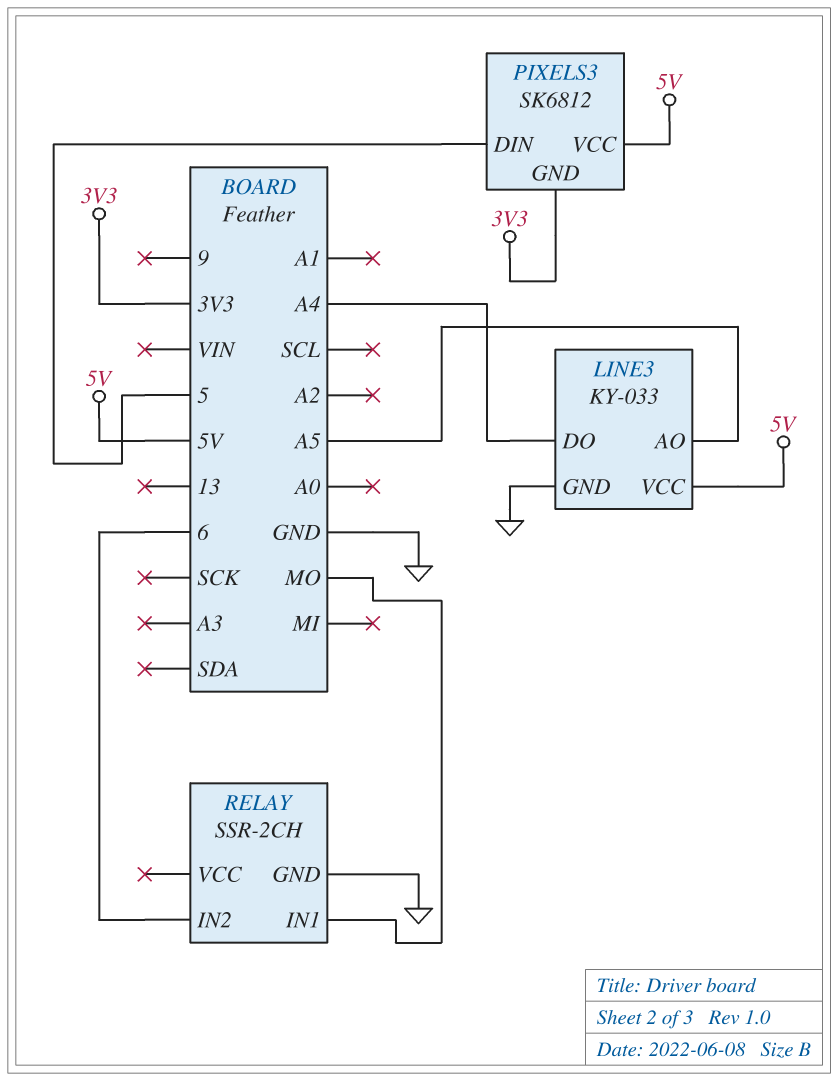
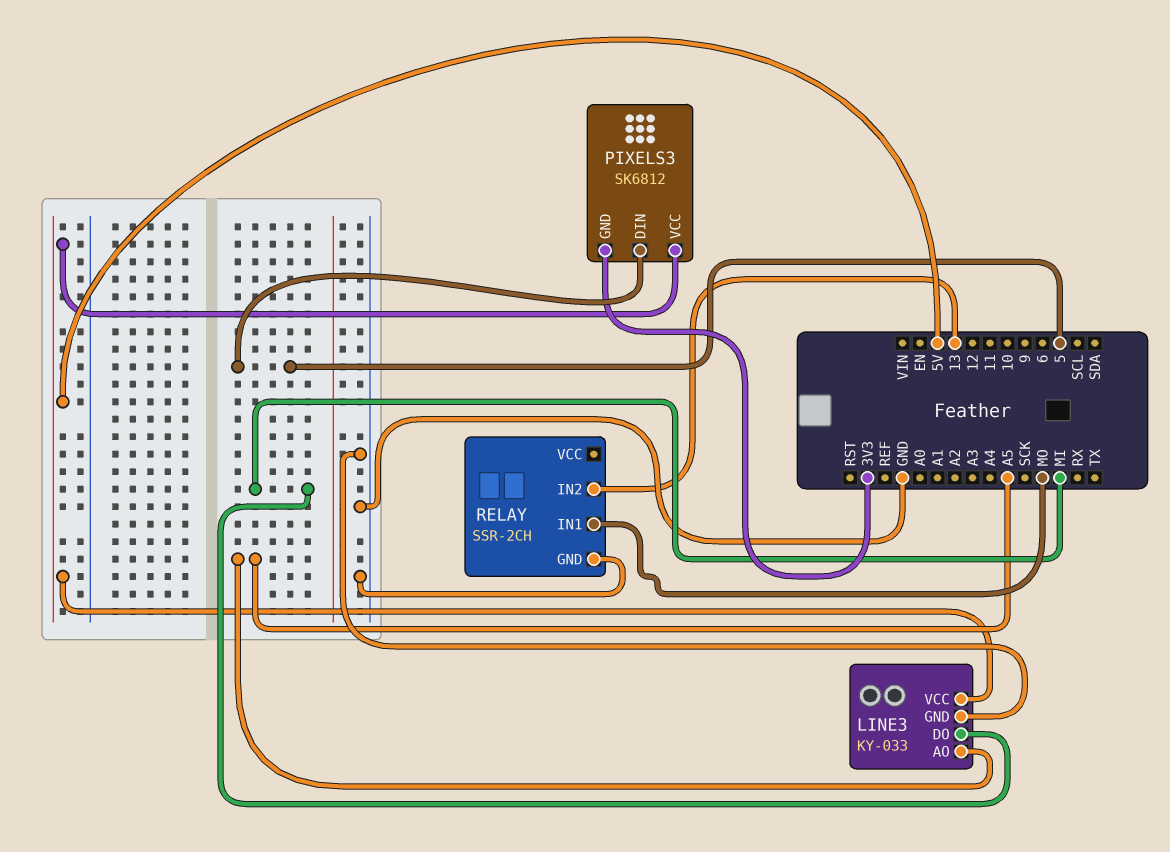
LINE3 pin DO: A4 -> MI
RELAY pin IN2: 6 -> 13

